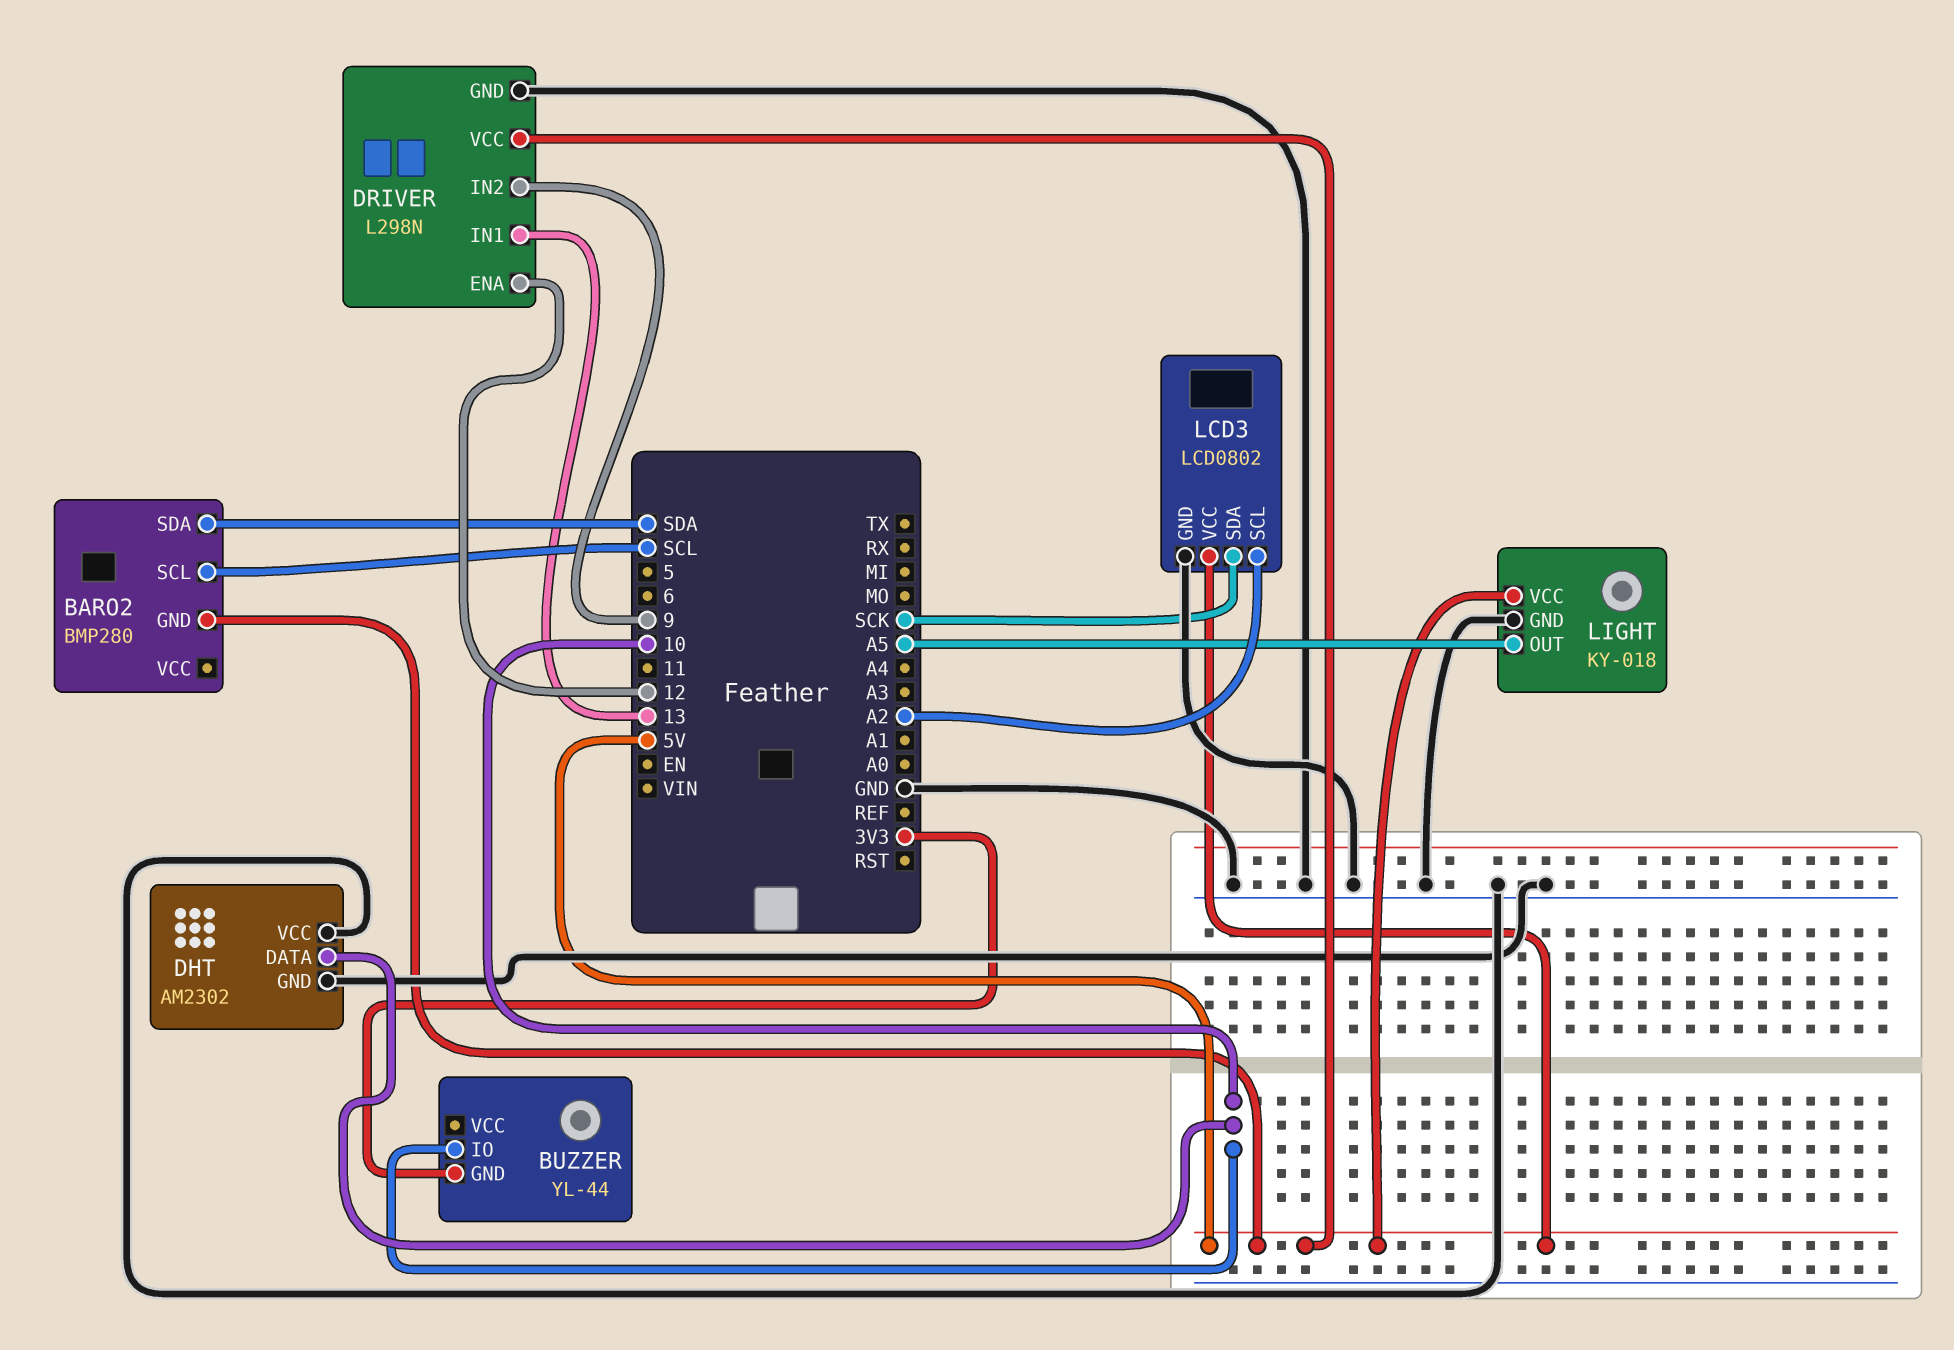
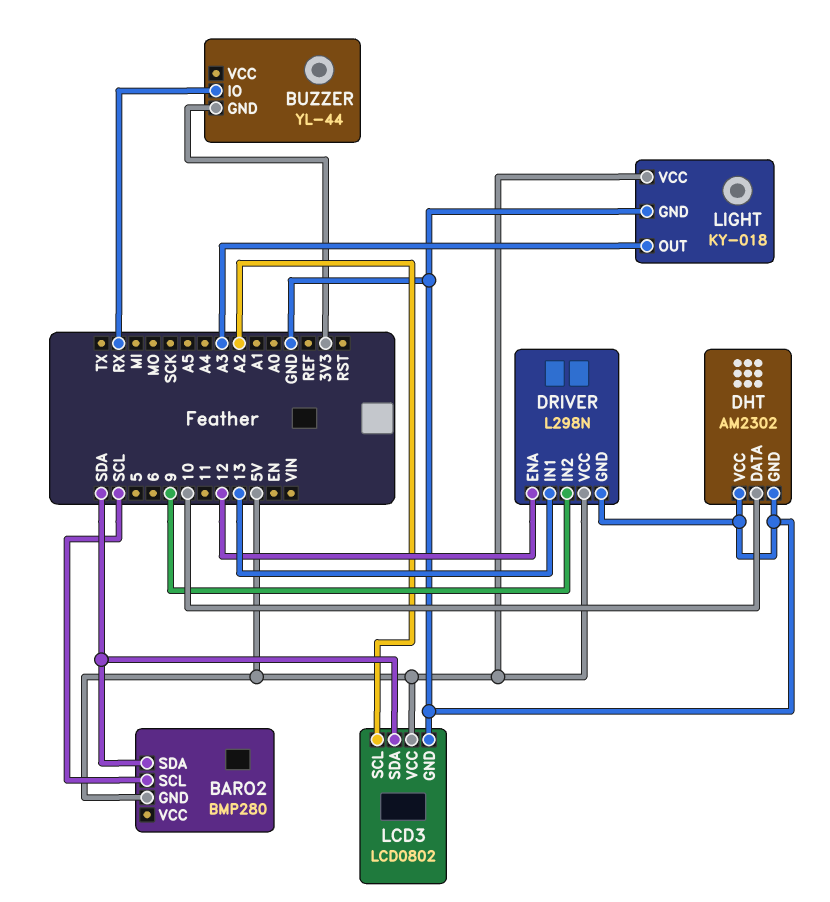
BUZZER pin IO: 10 -> RX
LCD3 pin SDA: SCK -> SDA
LIGHT pin OUT: A5 -> A3

